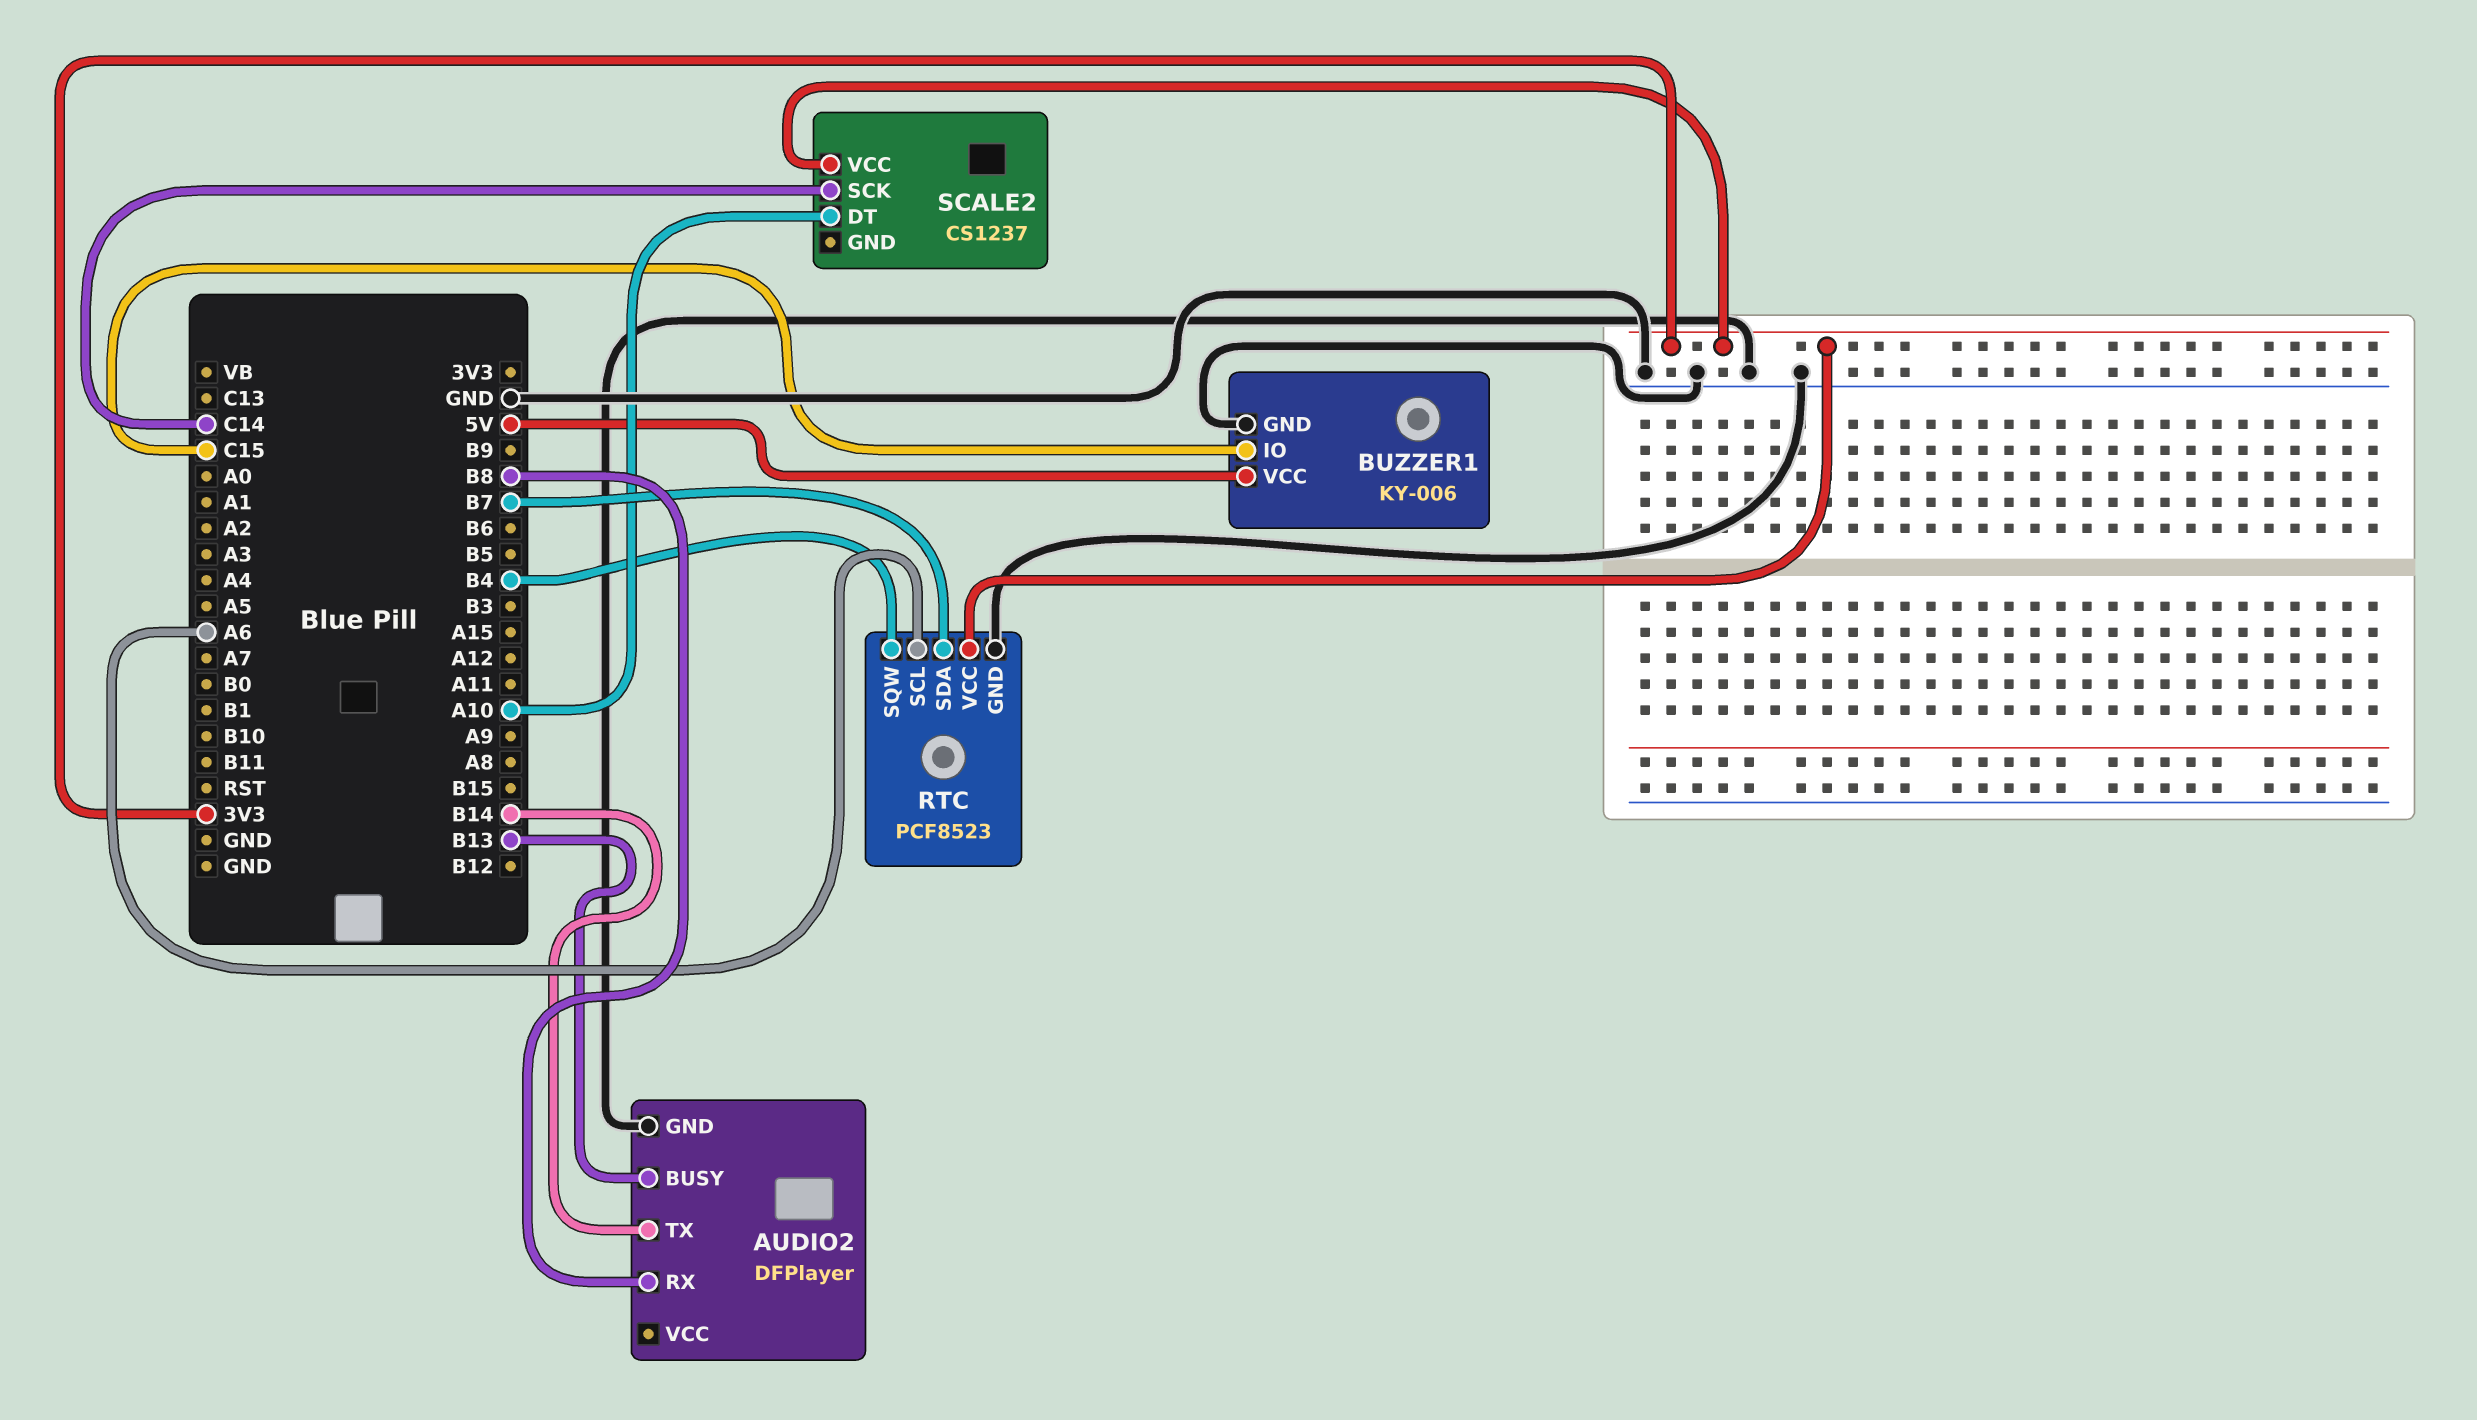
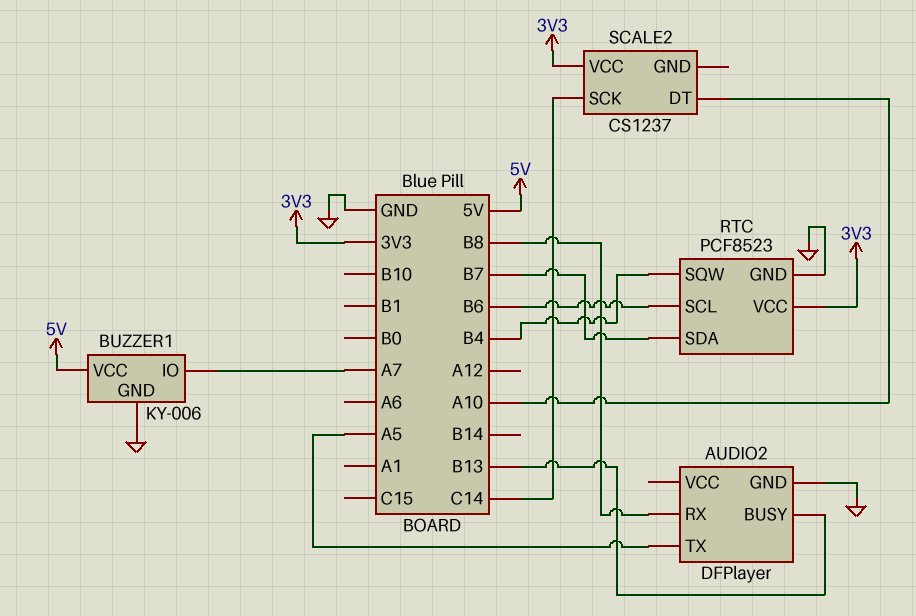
AUDIO2 pin TX: B14 -> A5
BUZZER1 pin IO: C15 -> A7
RTC pin SCL: A6 -> B6

